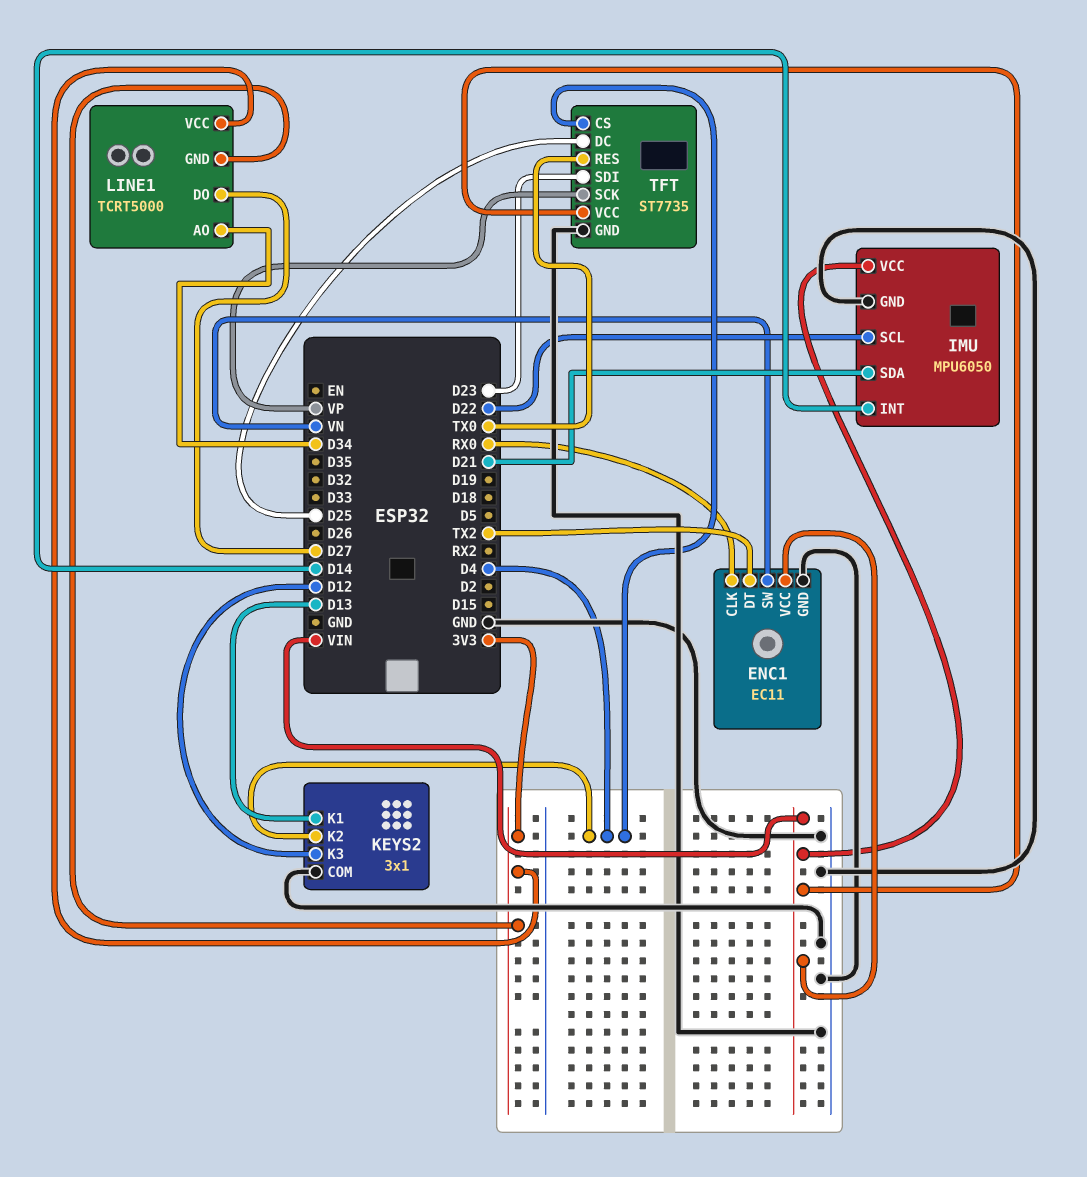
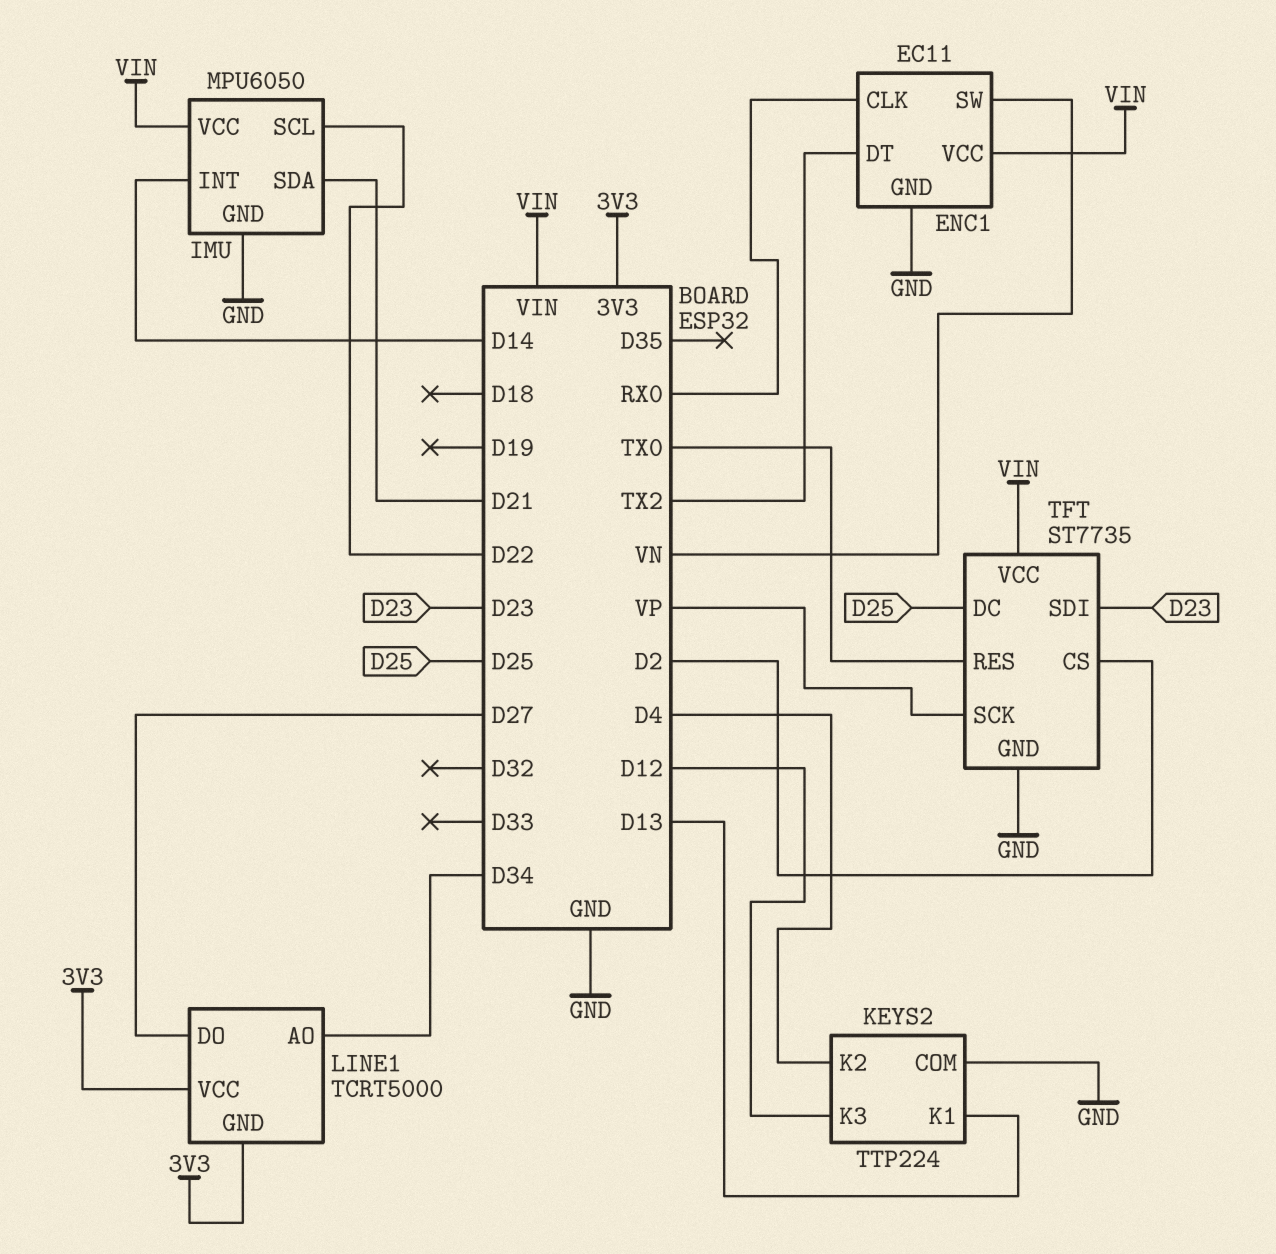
KEYS2: 3x1 -> TTP224
TFT pin CS: D4 -> D2

